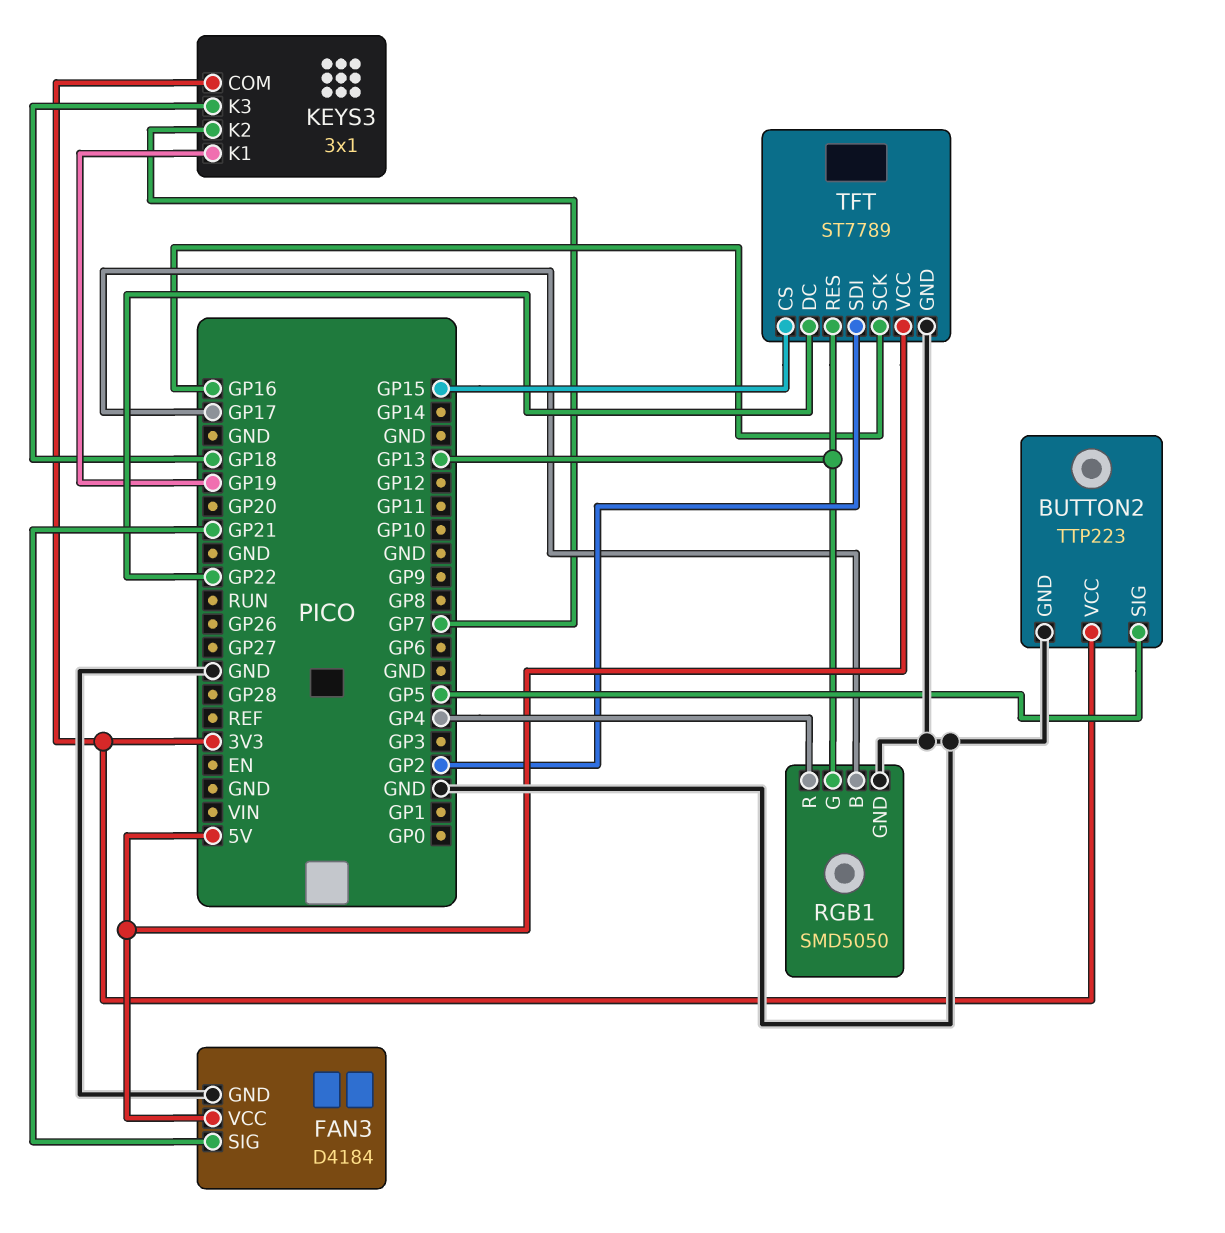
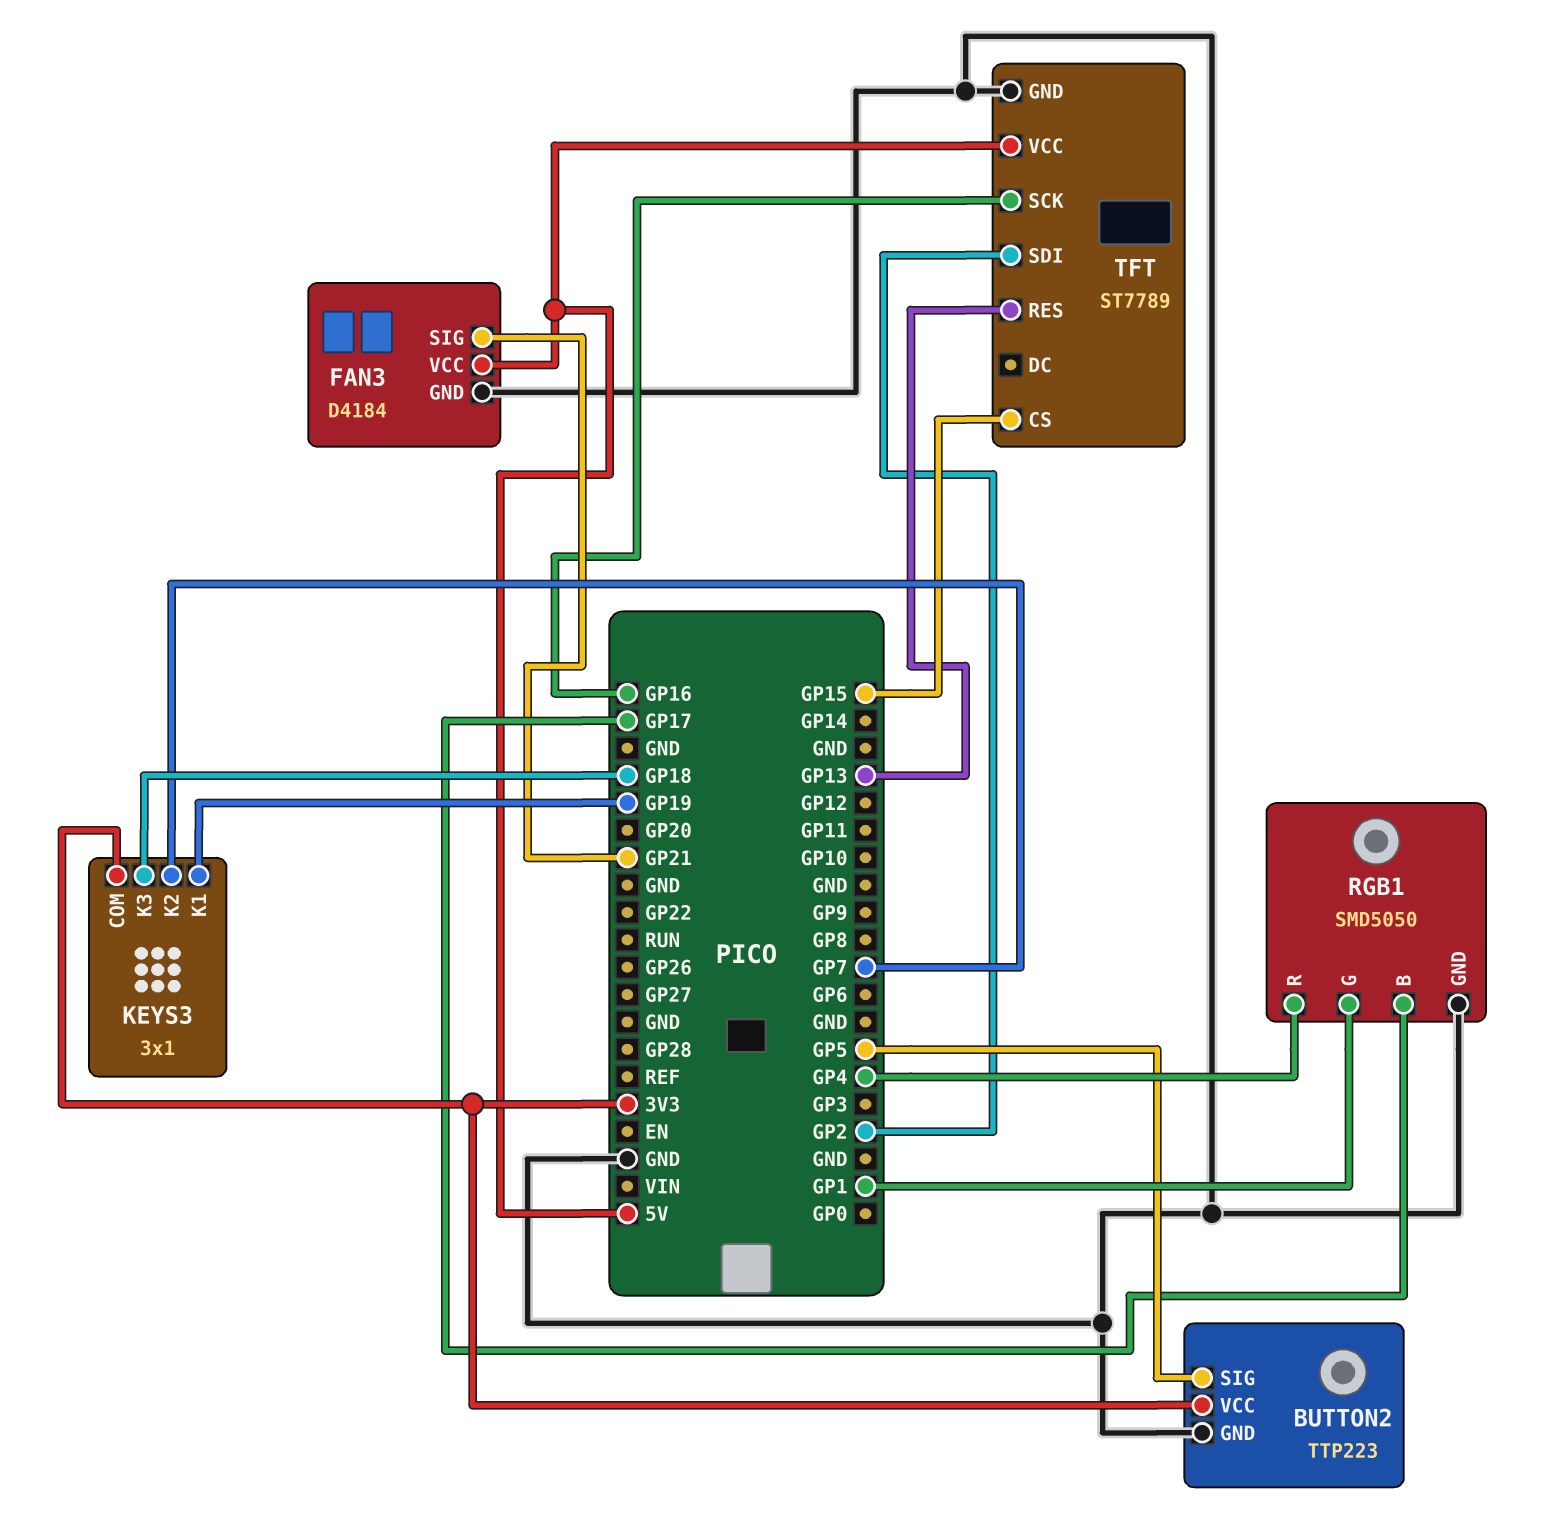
RGB1 pin G: GP13 -> GP1
TFT pin DC: GP22 -> none

